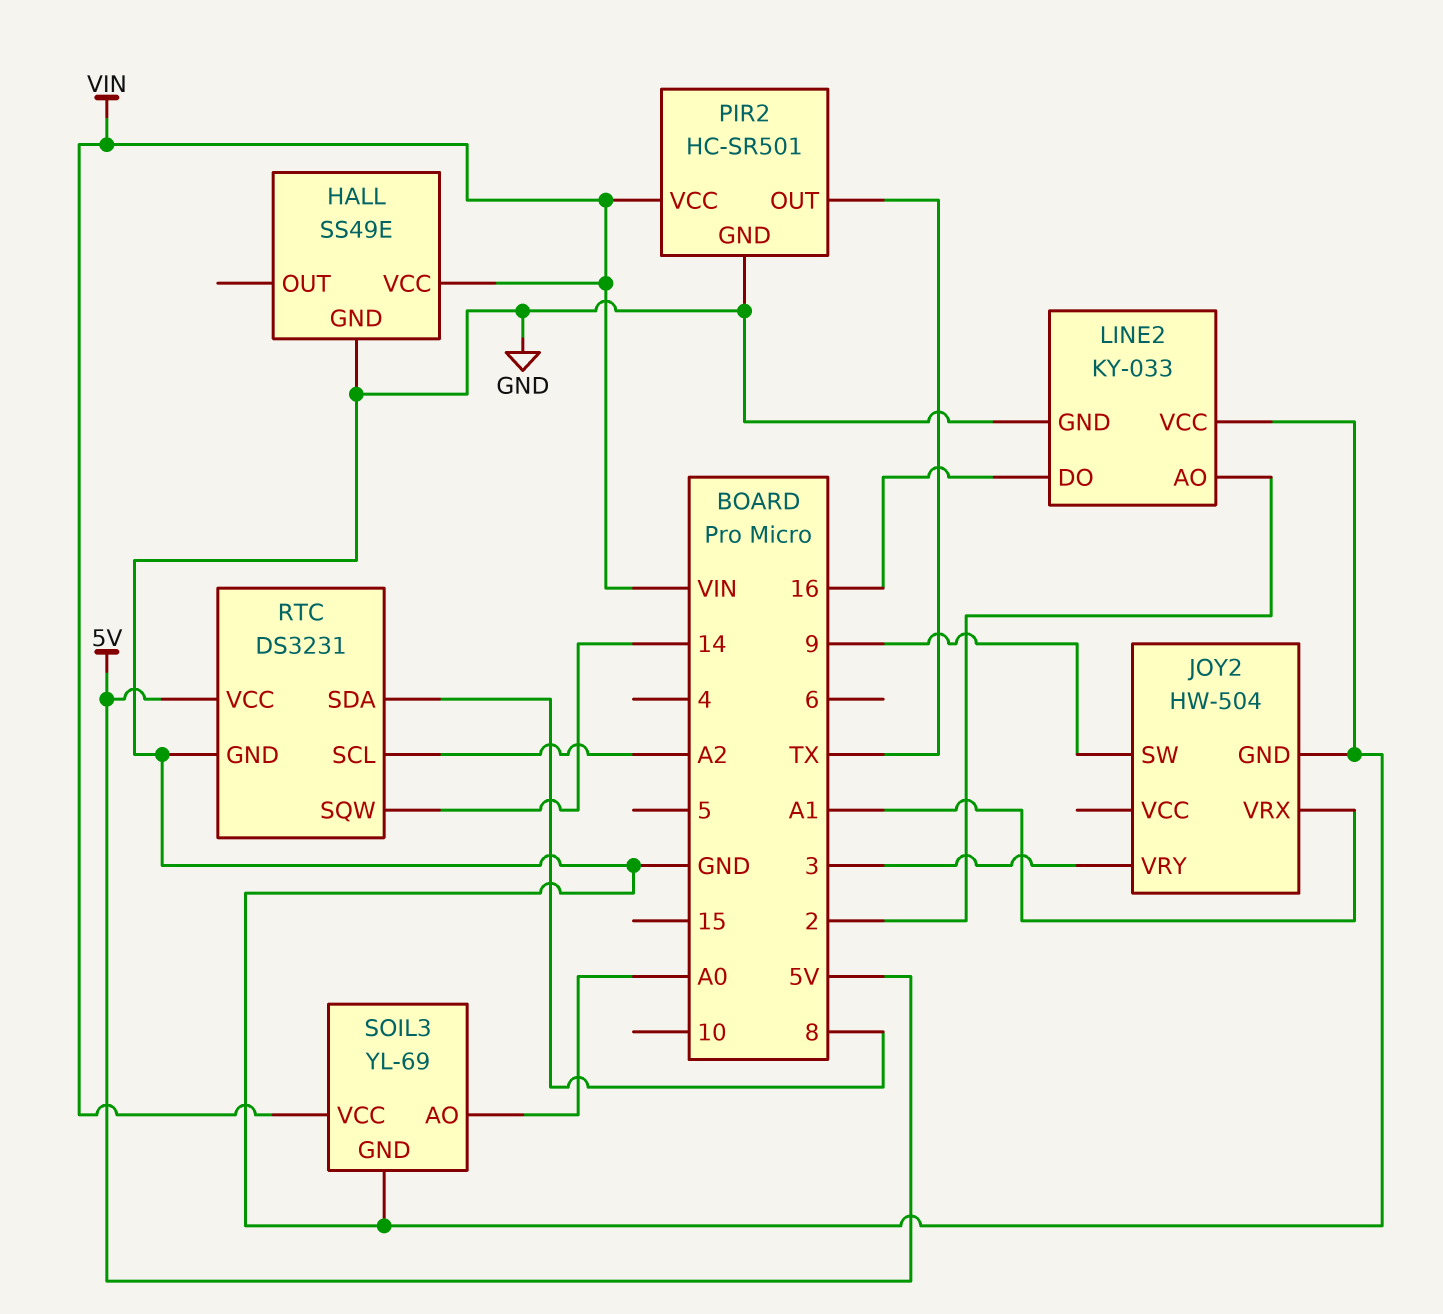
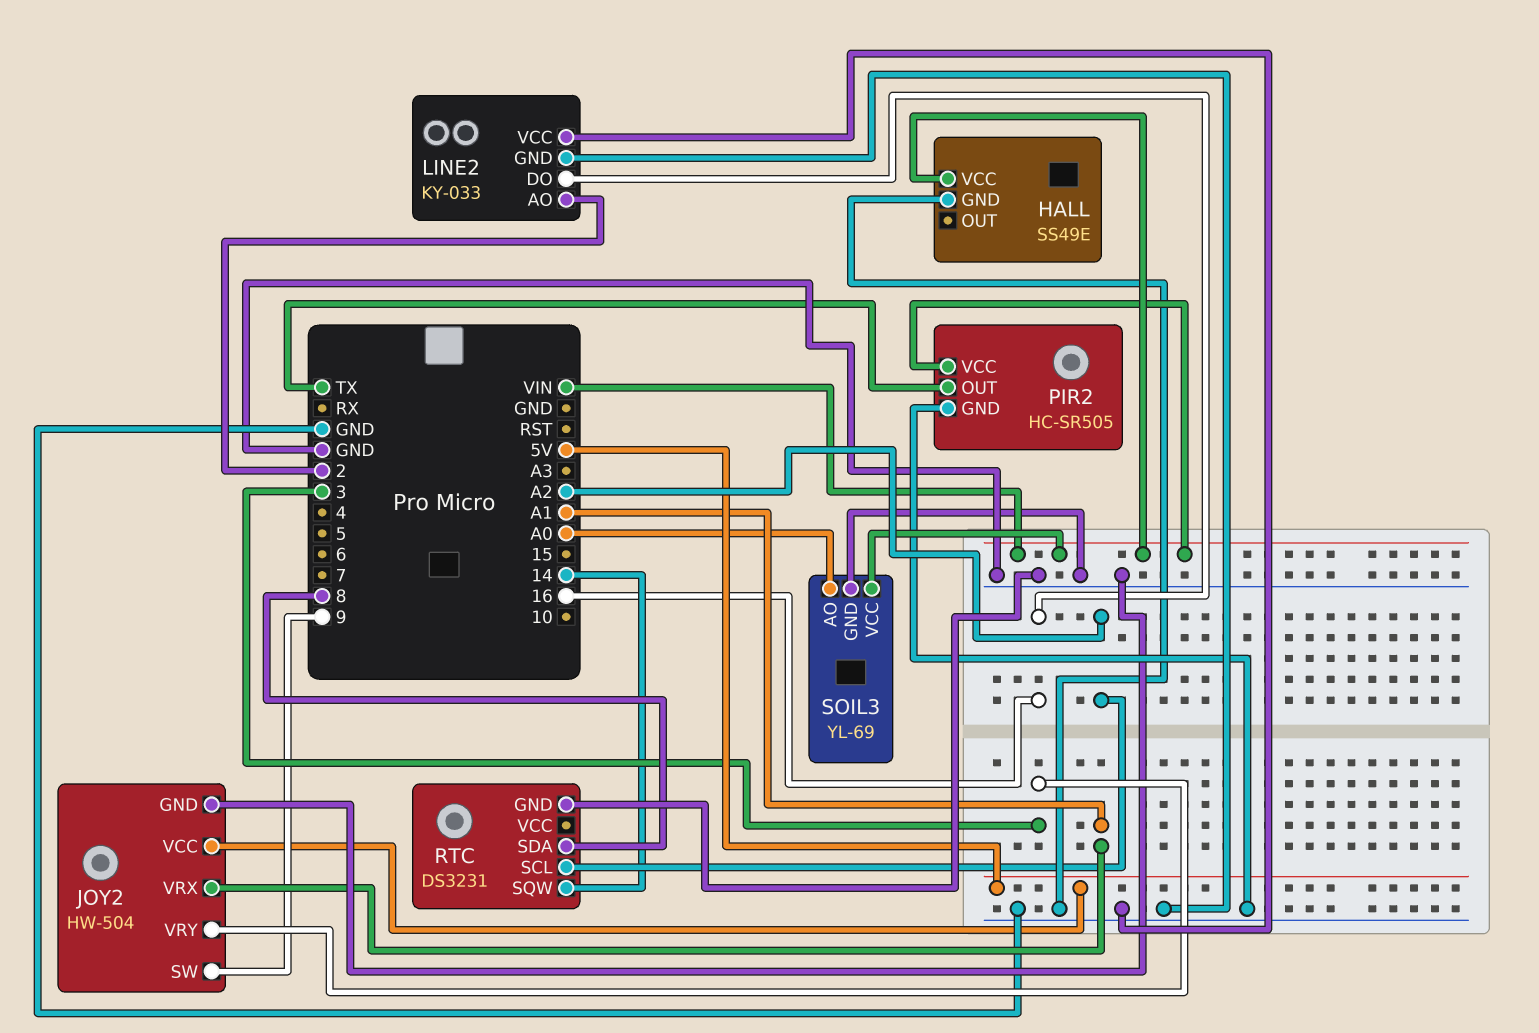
JOY2 pin VCC: none -> 5V
PIR2: HC-SR501 -> HC-SR505
RTC pin VCC: 5V -> none

